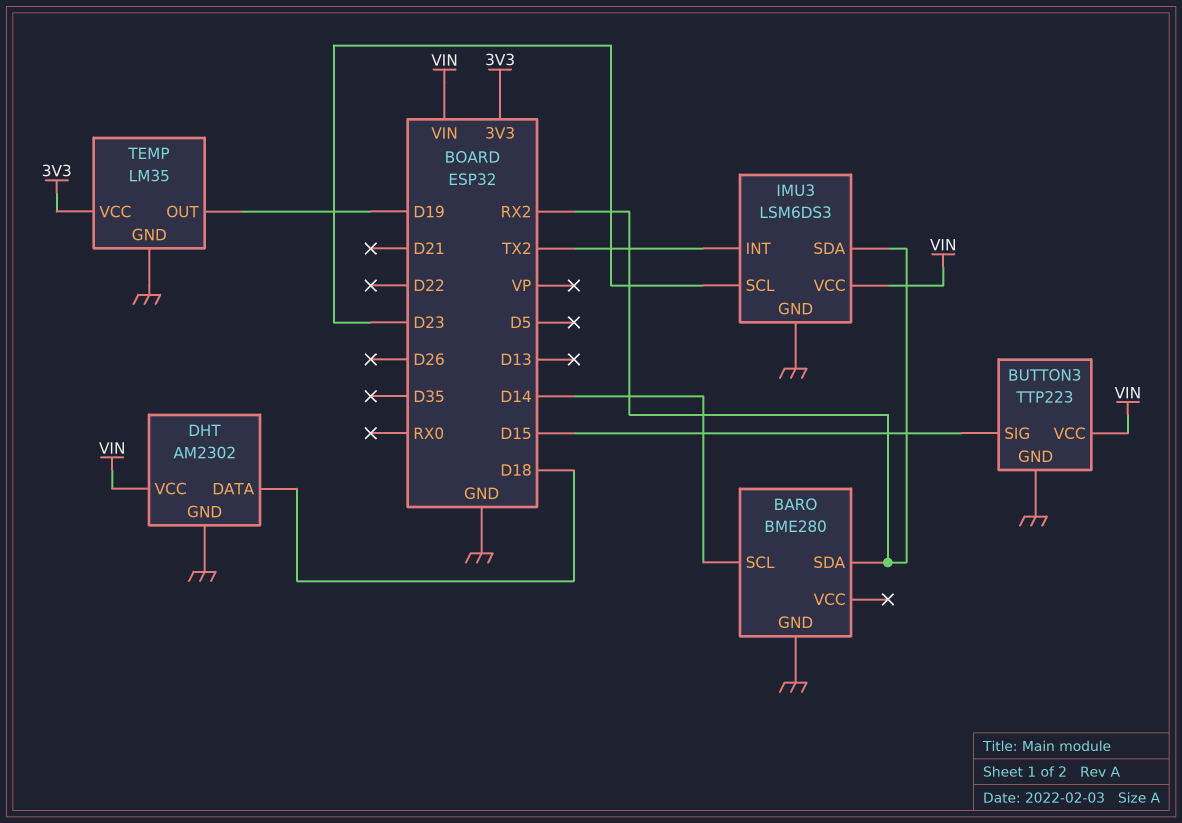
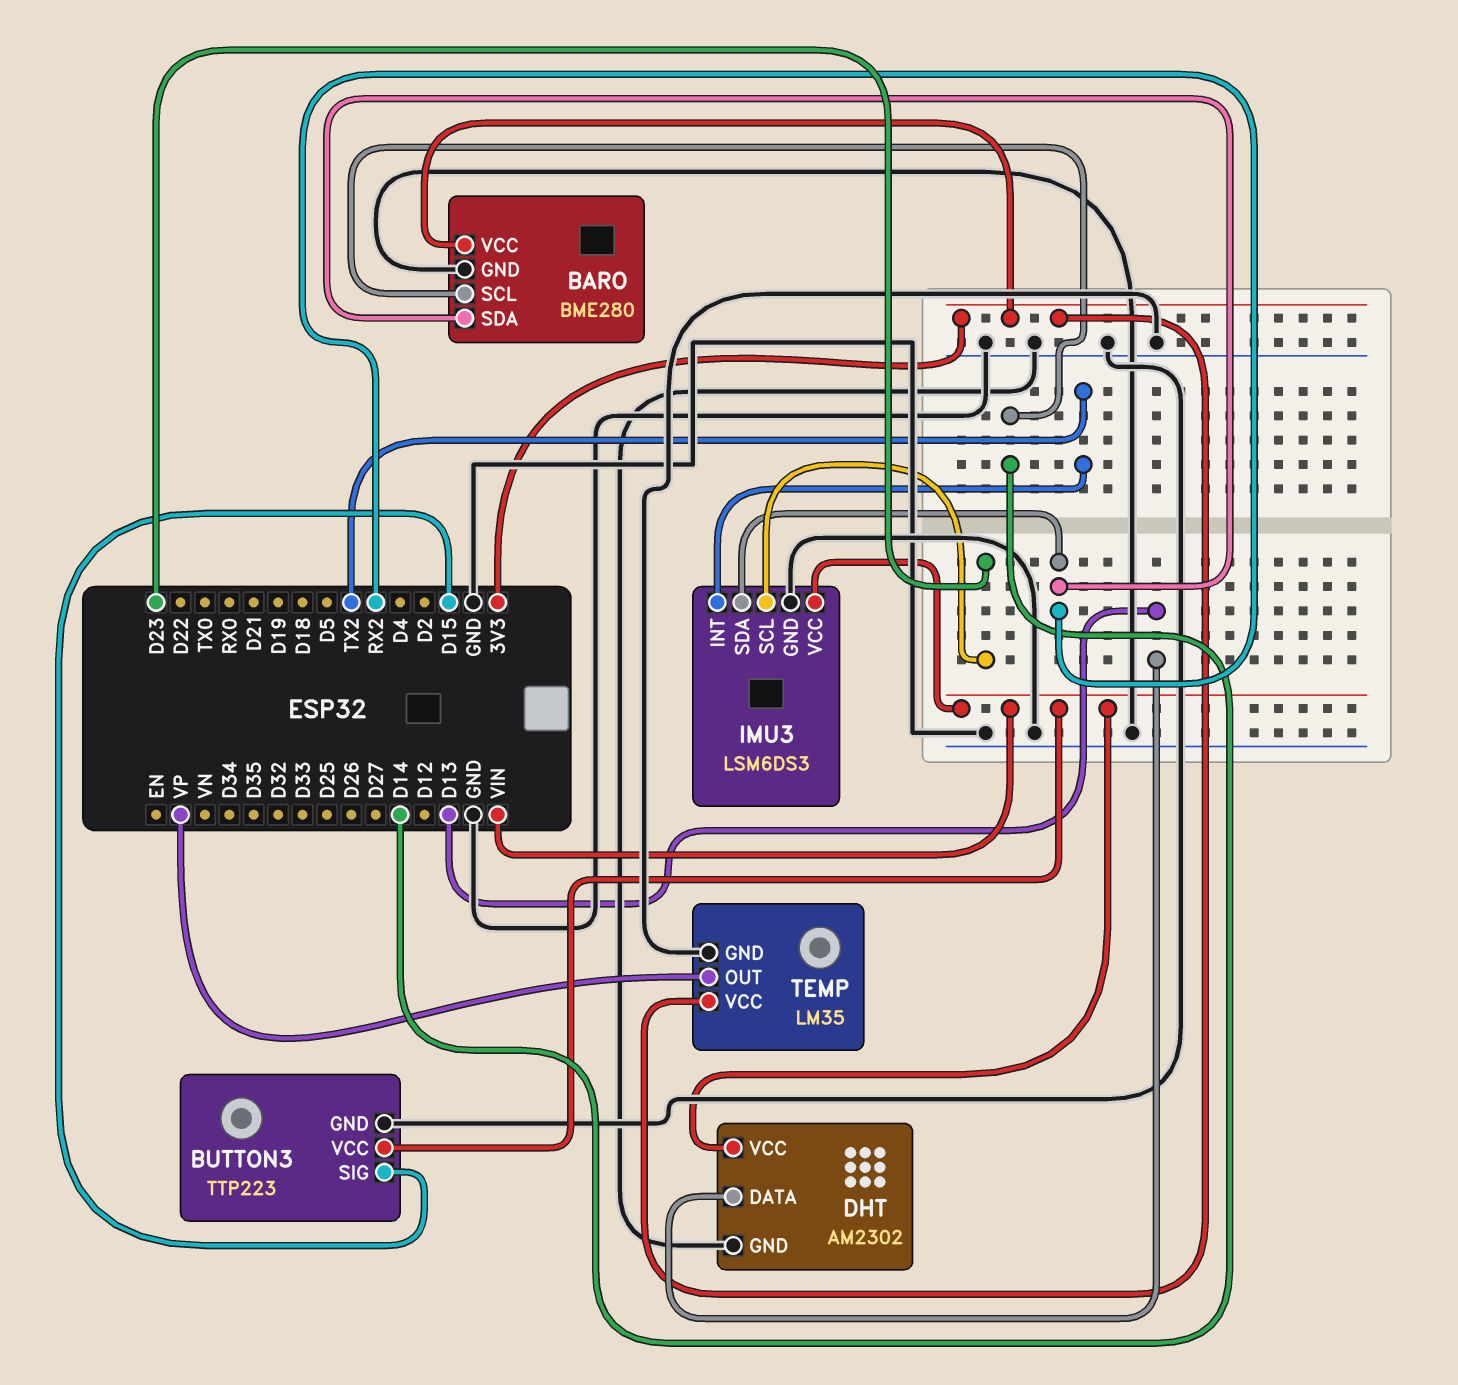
BARO pin VCC: none -> 3V3
DHT pin DATA: D18 -> D13
TEMP pin OUT: D19 -> VP

